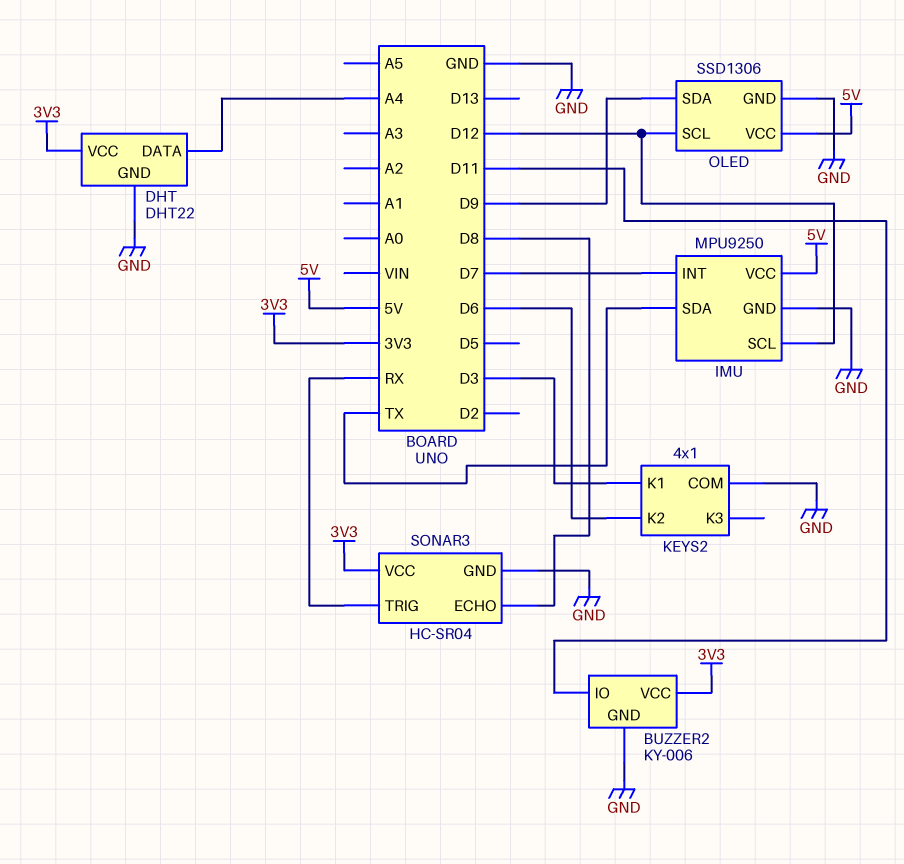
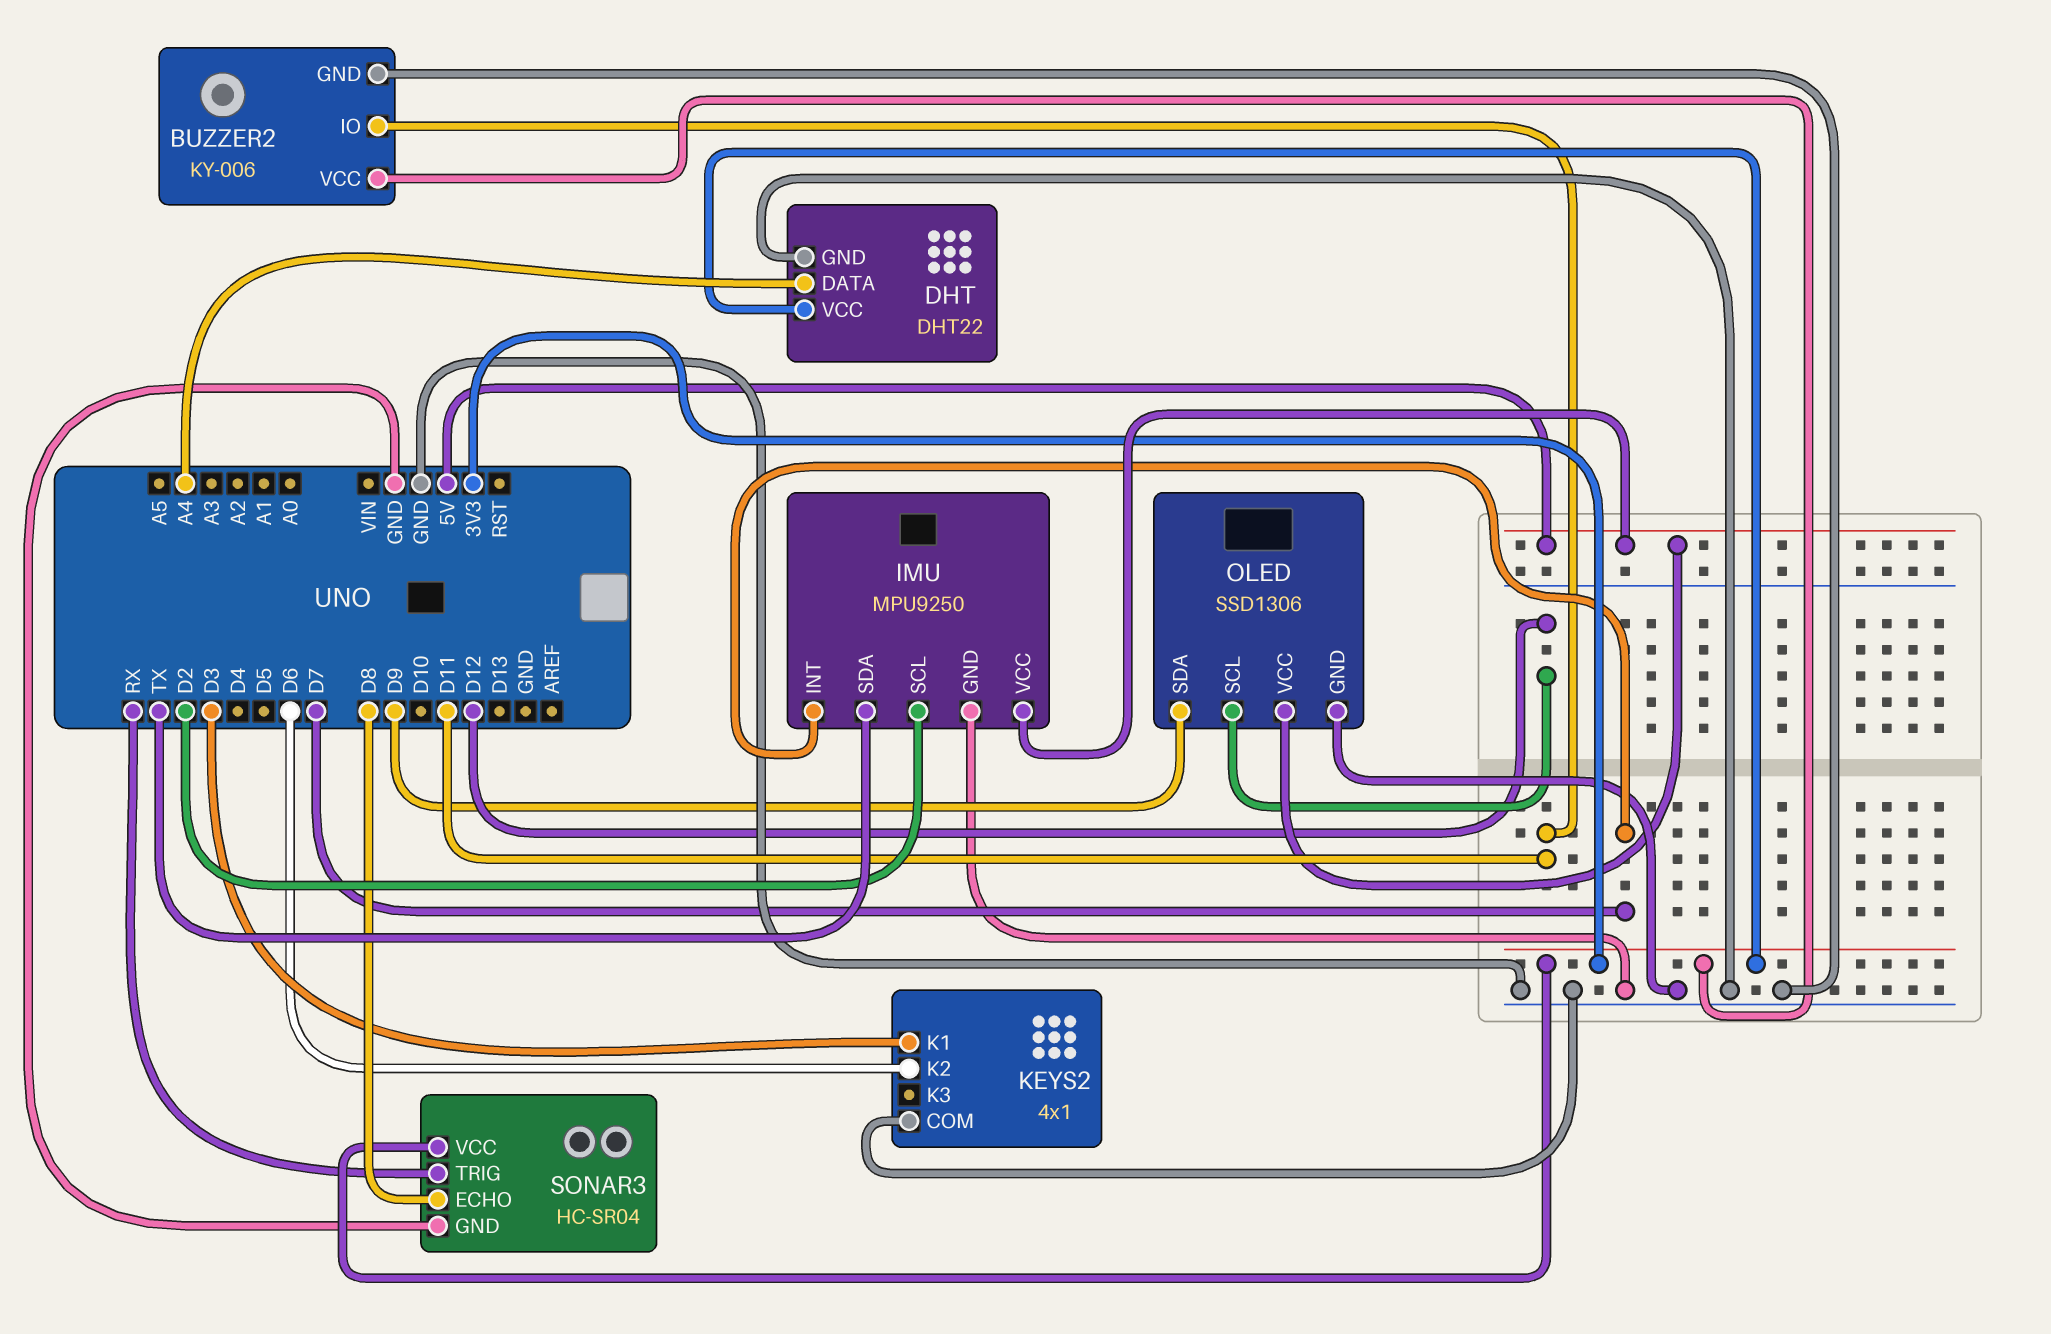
IMU pin SCL: D12 -> D2

